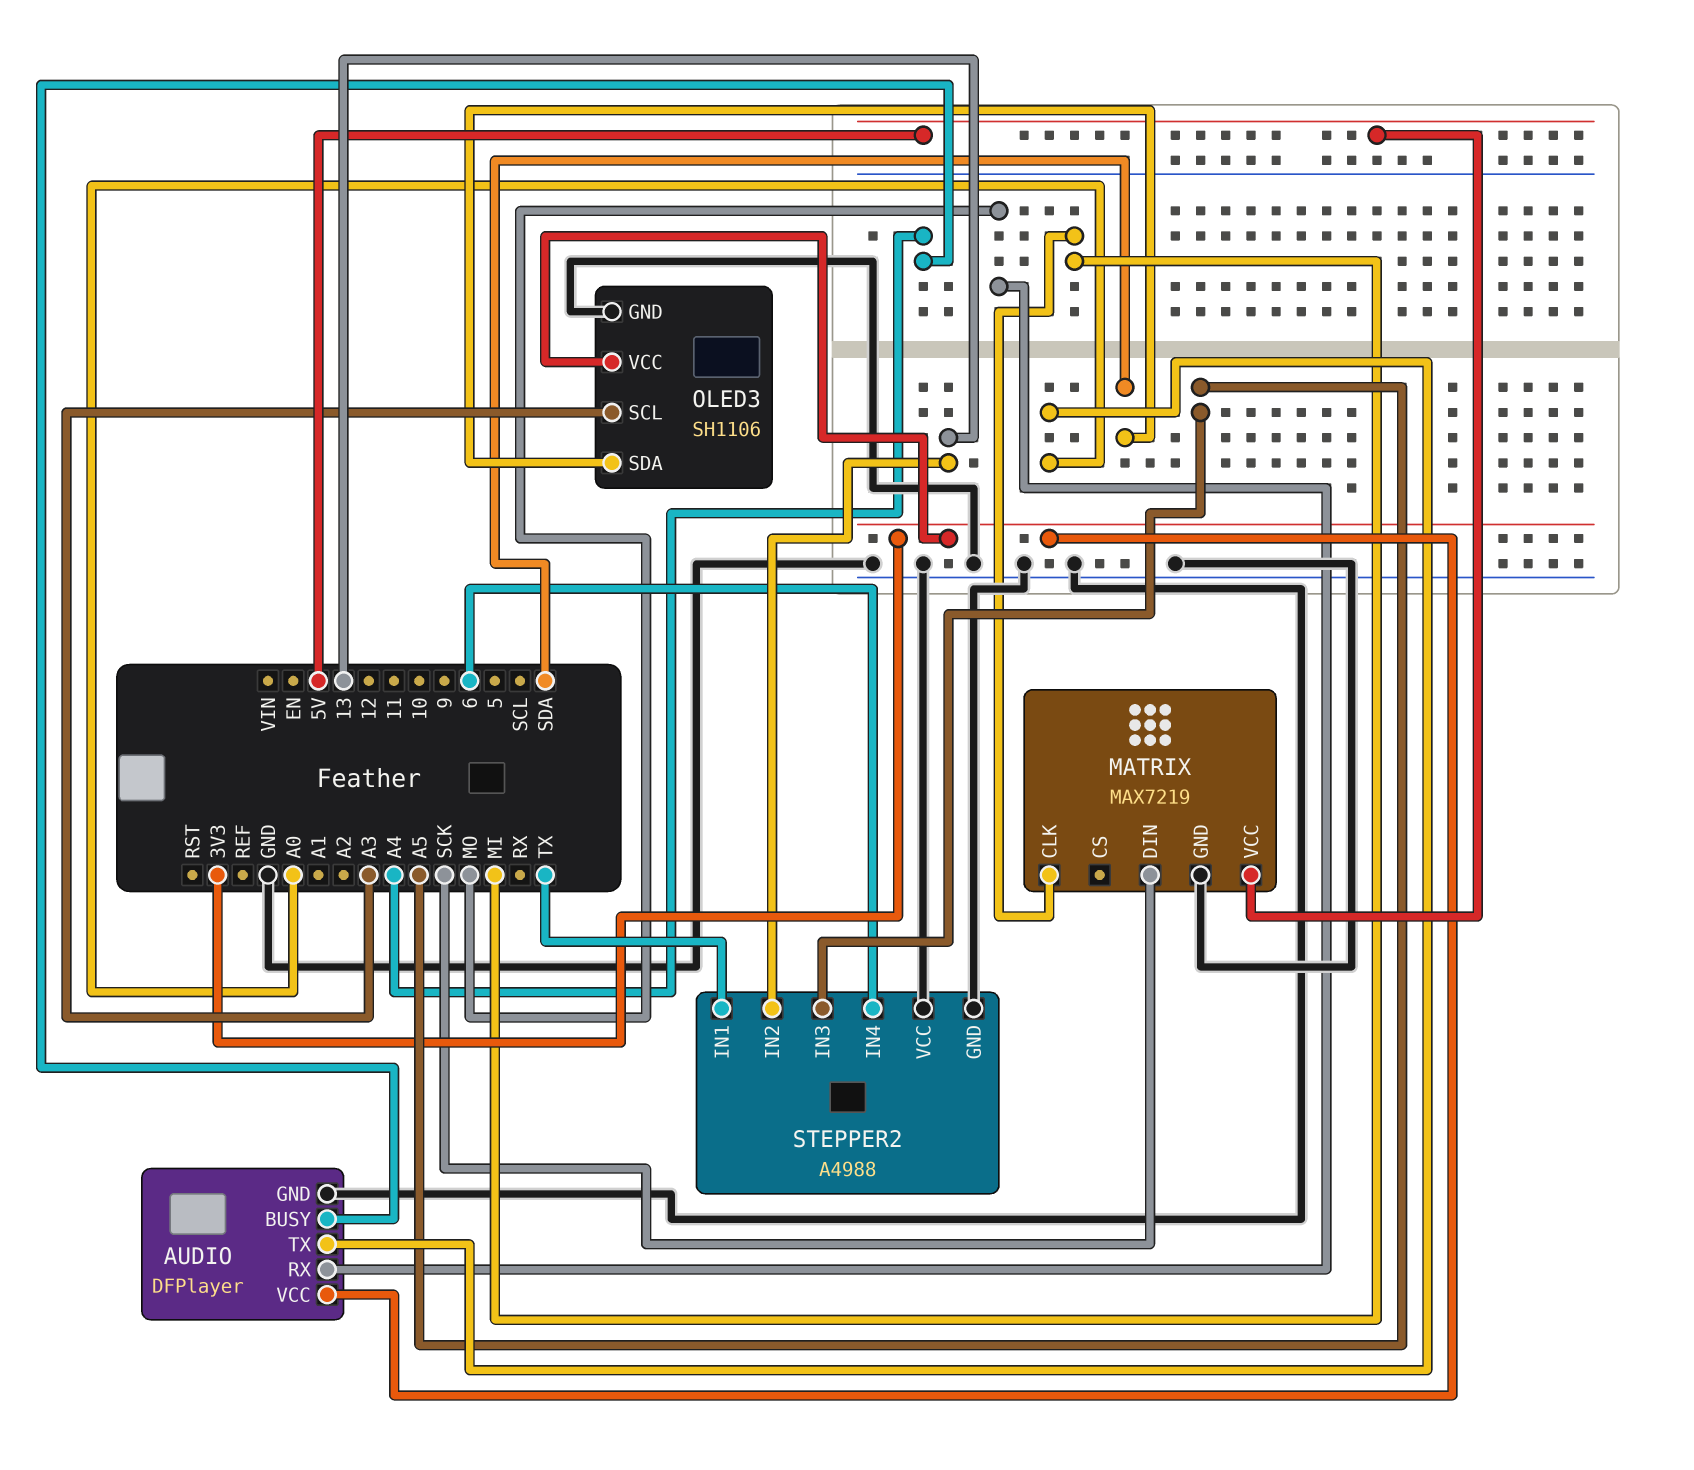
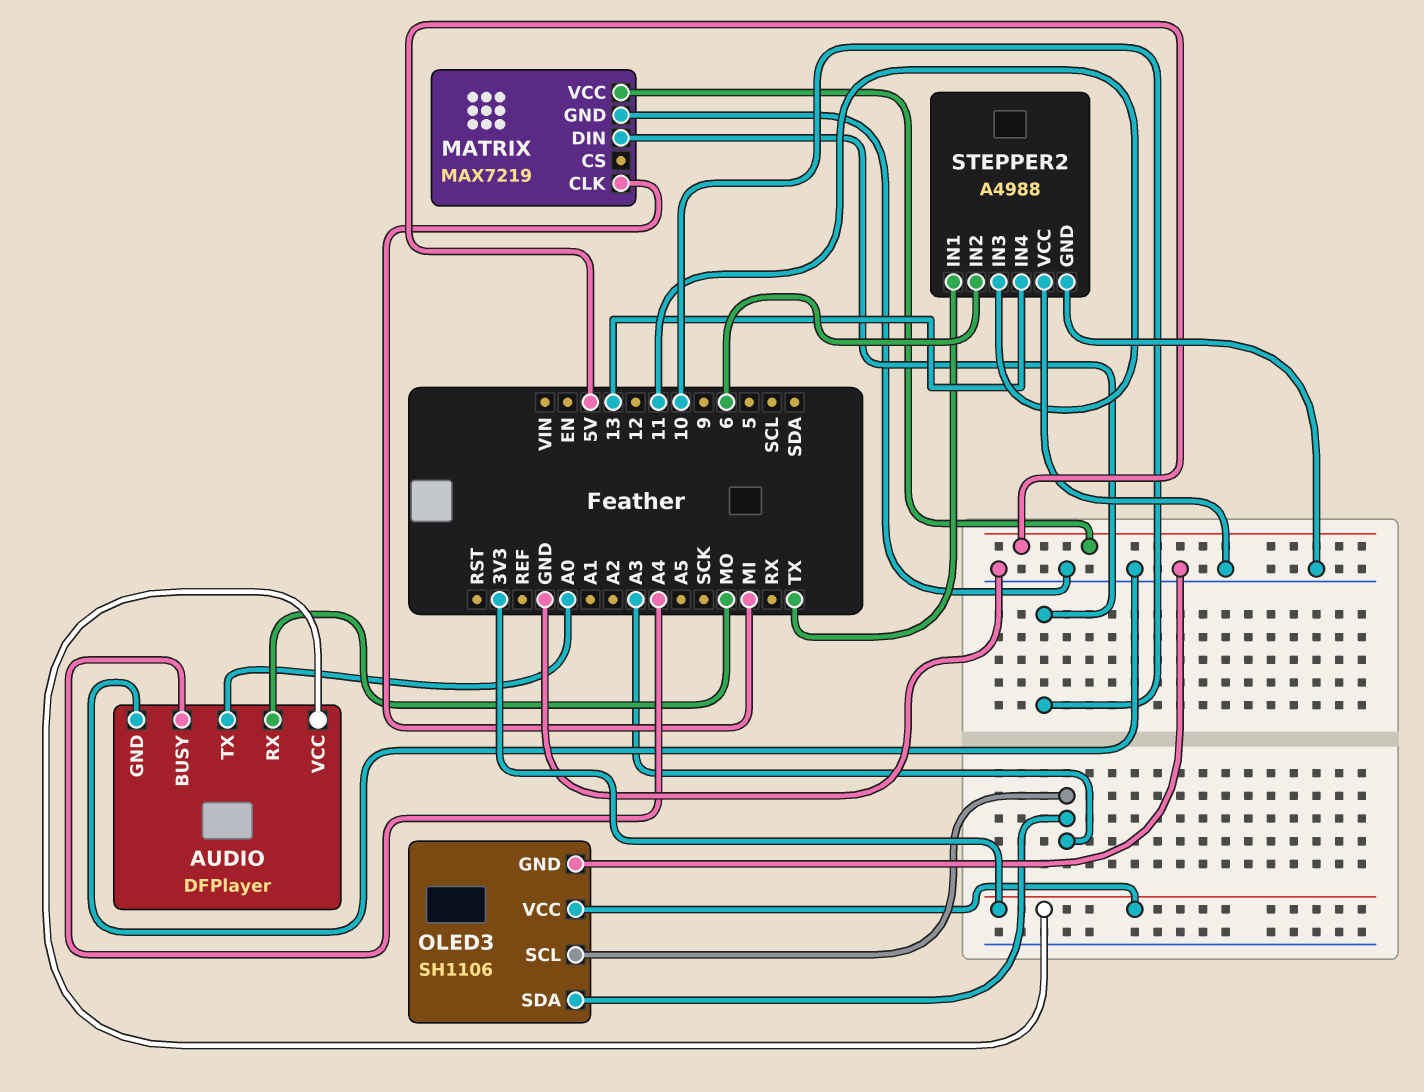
MATRIX pin DIN: SCK -> 10
OLED3 pin SDA: SDA -> A3
STEPPER2 pin IN2: 13 -> 6
STEPPER2 pin IN3: A5 -> 11
STEPPER2 pin IN4: 6 -> 13

